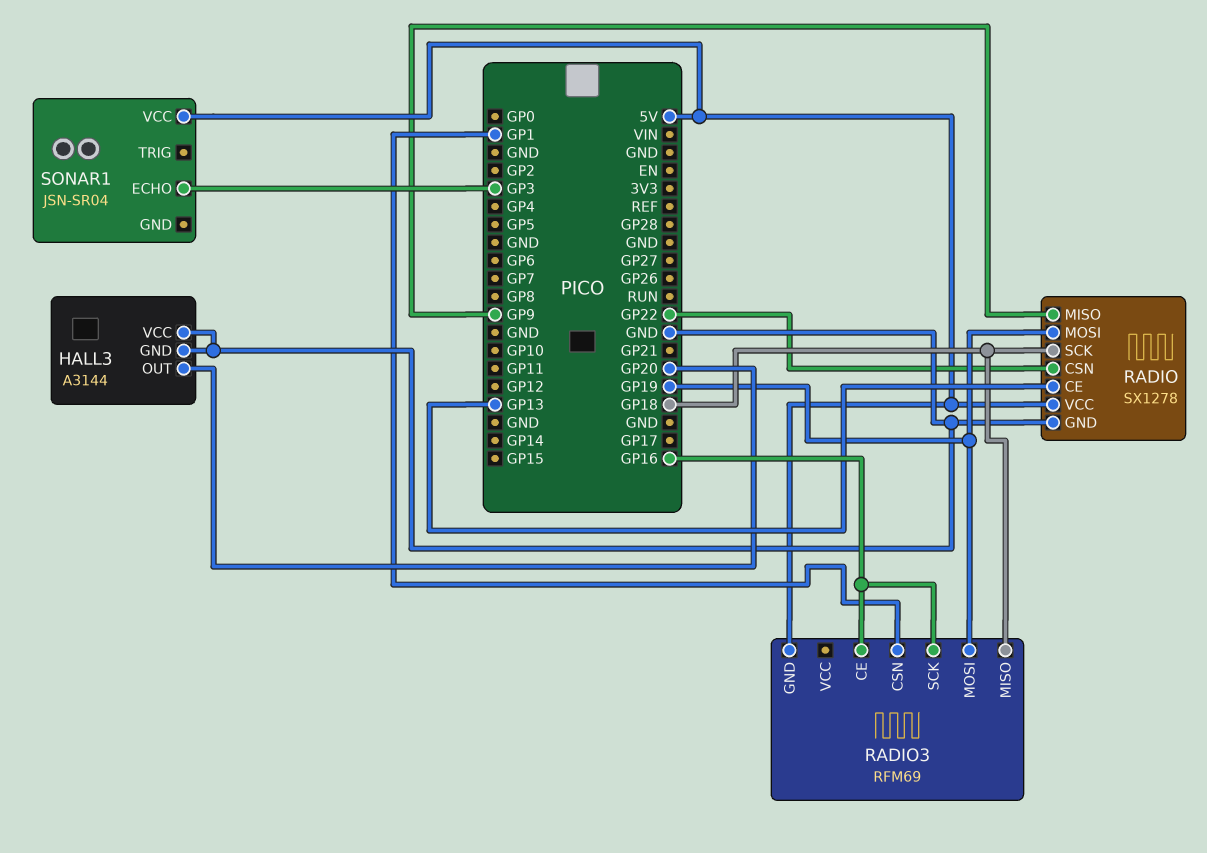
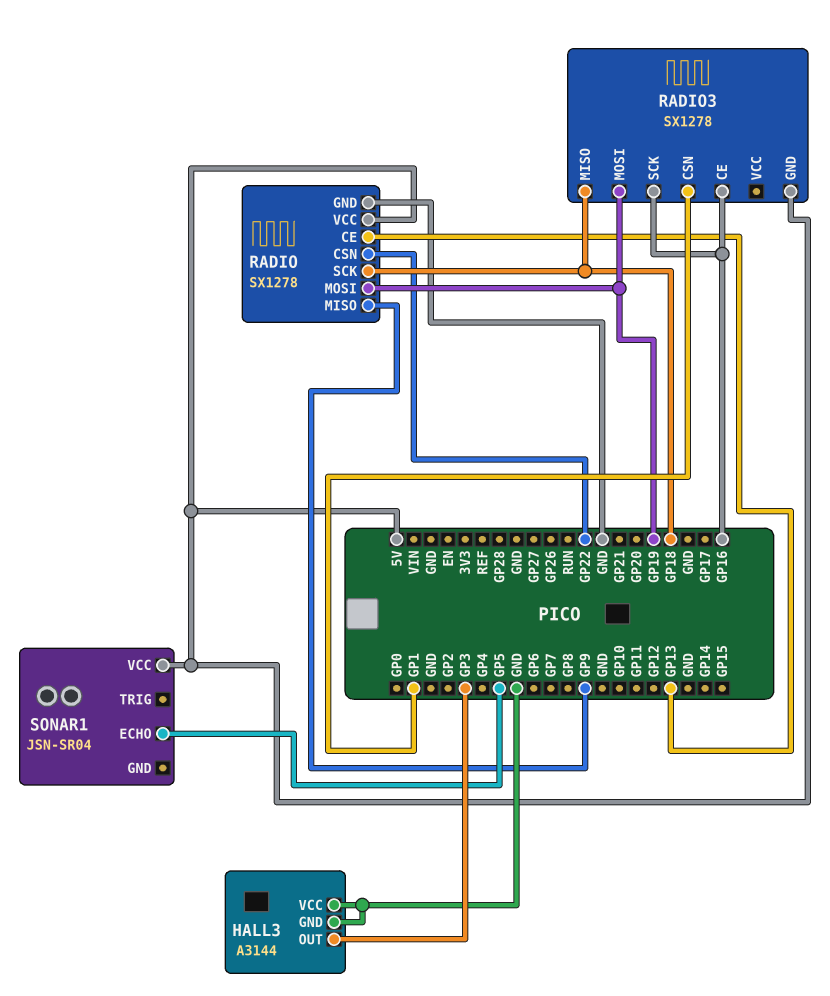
HALL3 pin OUT: GP20 -> GP3
RADIO3: RFM69 -> SX1278
SONAR1 pin ECHO: GP3 -> GP5

